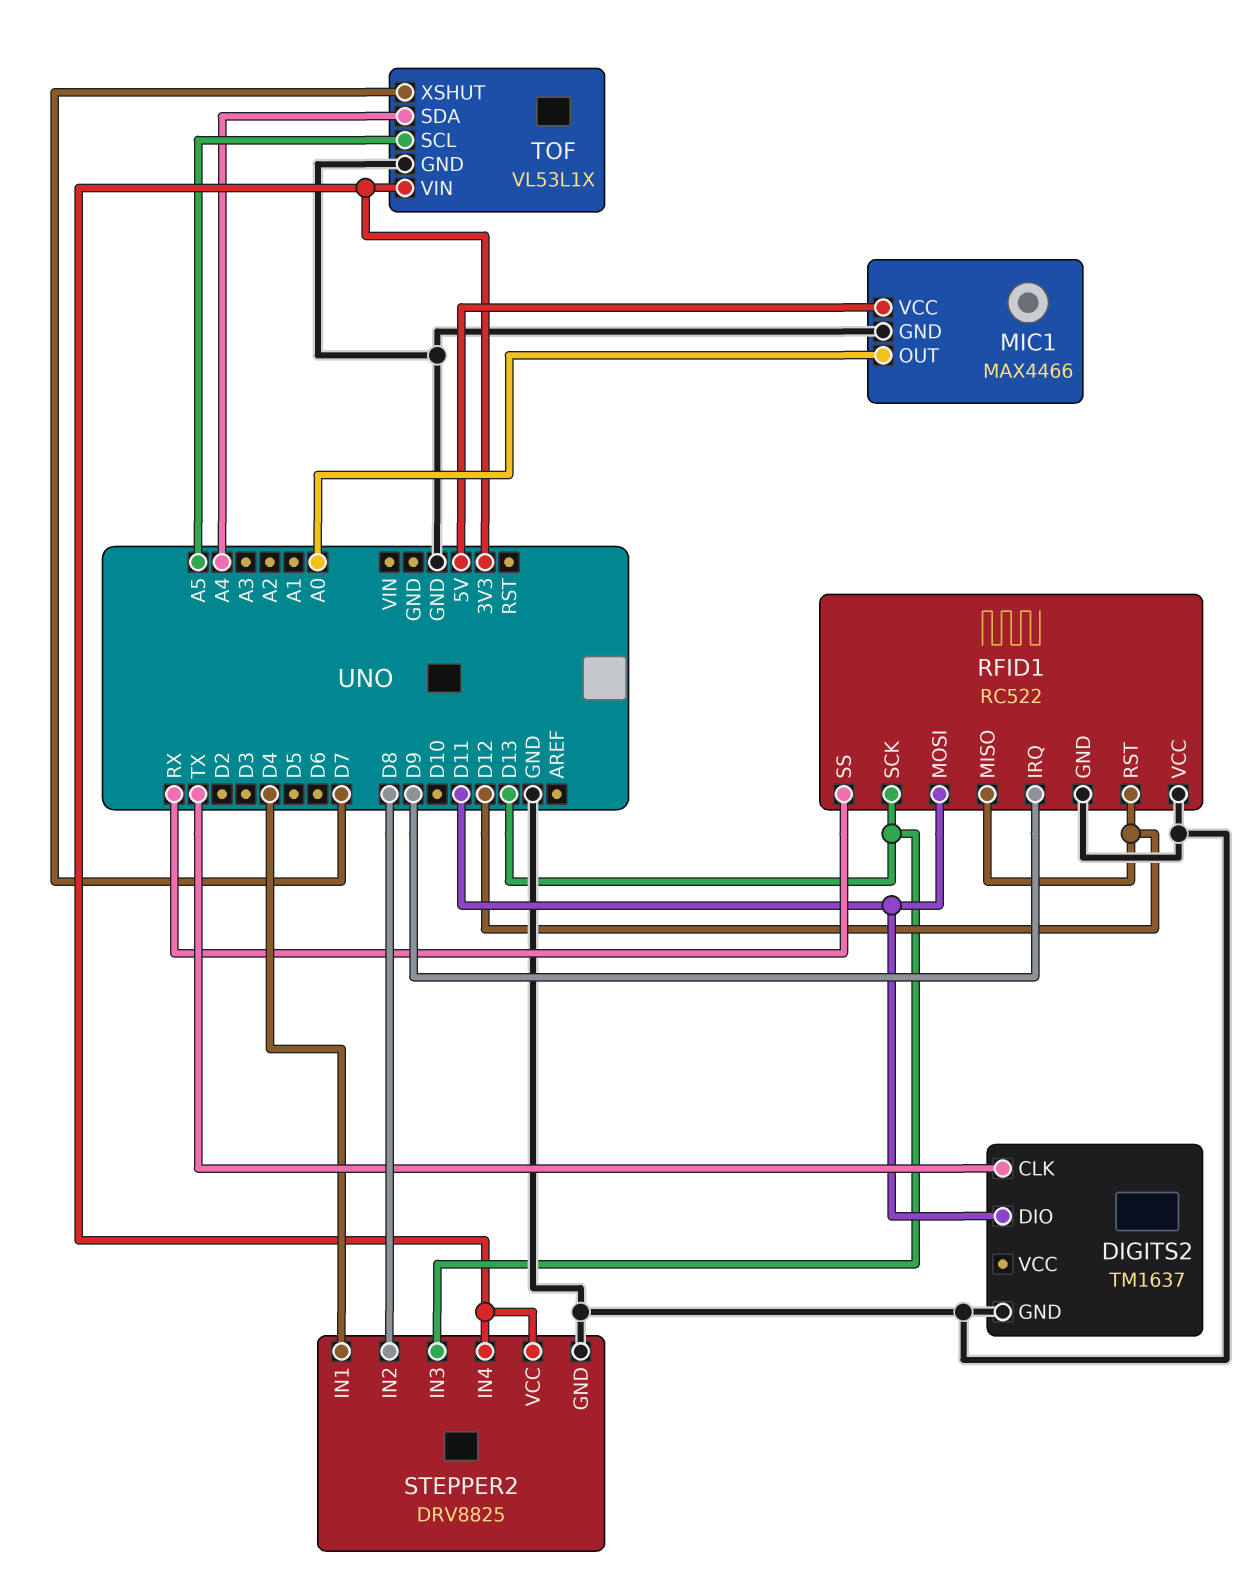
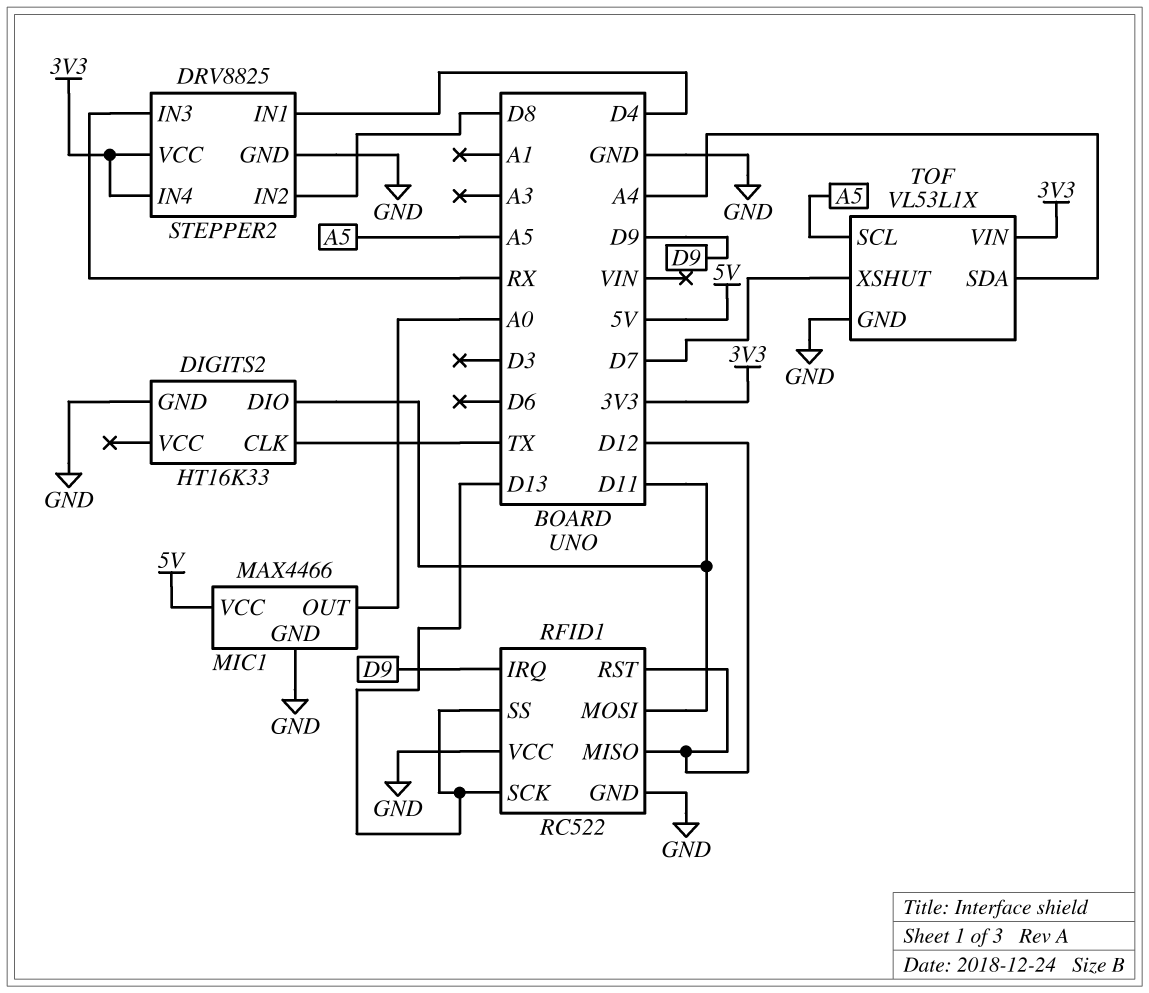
DIGITS2: TM1637 -> HT16K33
RFID1 pin SS: RX -> D13
STEPPER2 pin IN3: D13 -> RX

